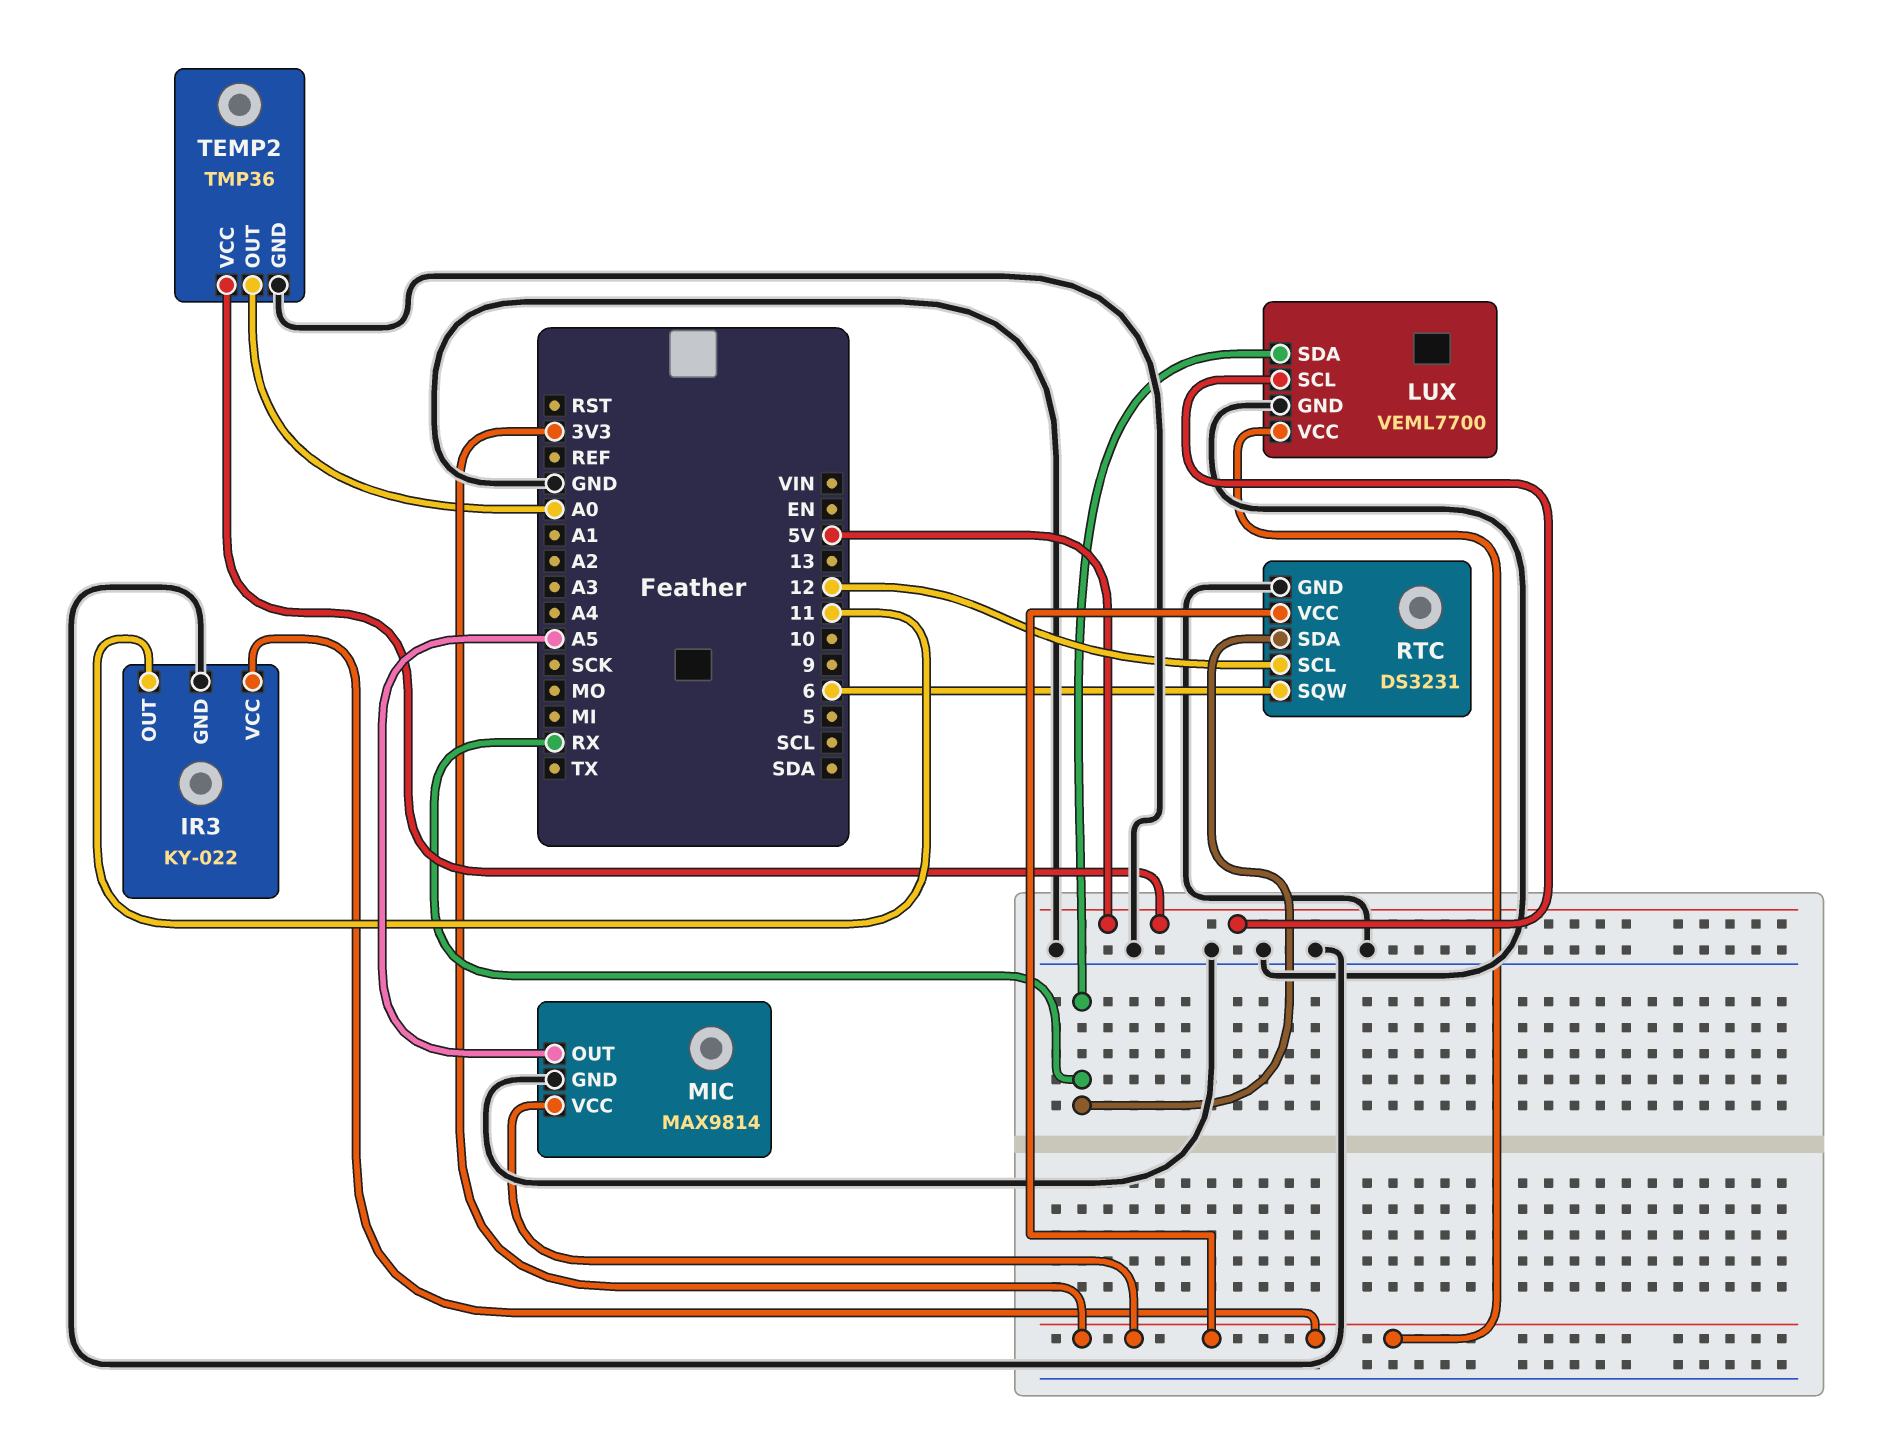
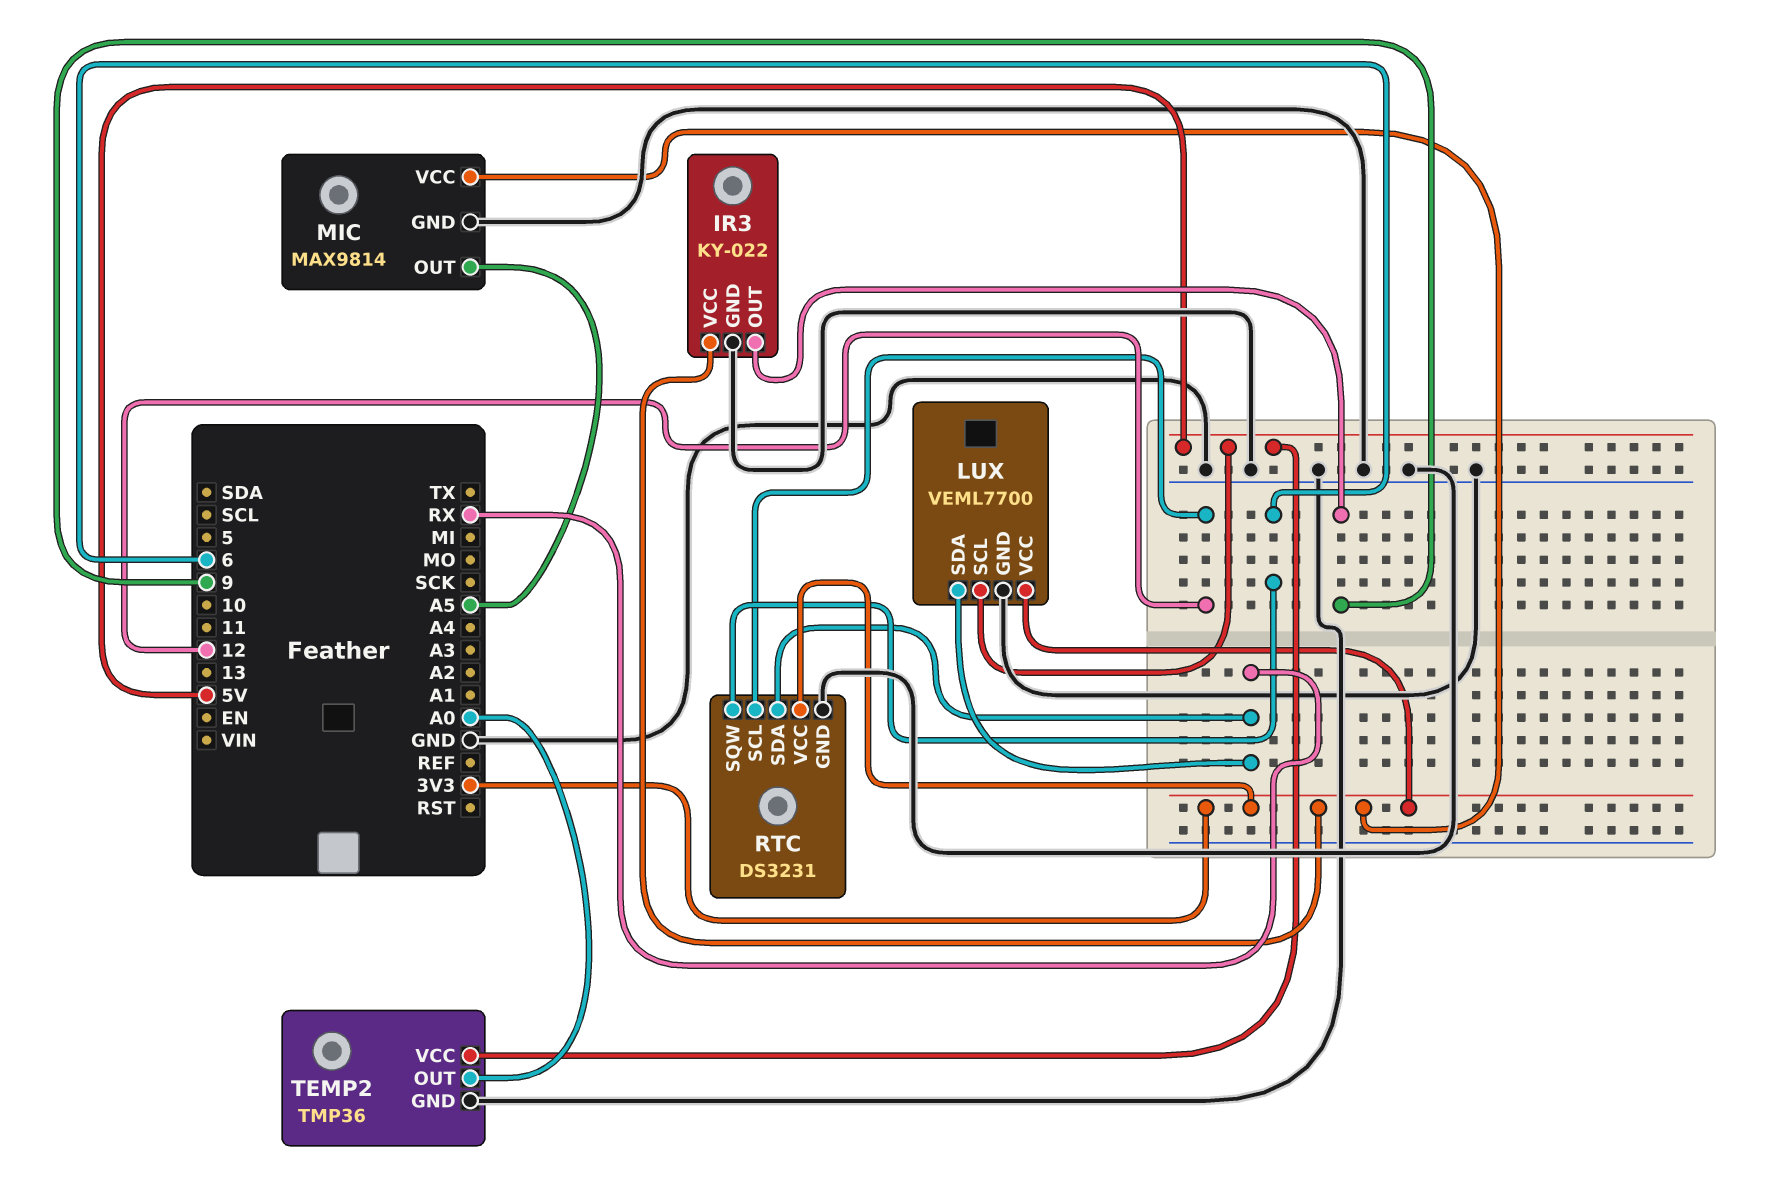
IR3 pin OUT: 11 -> 9

